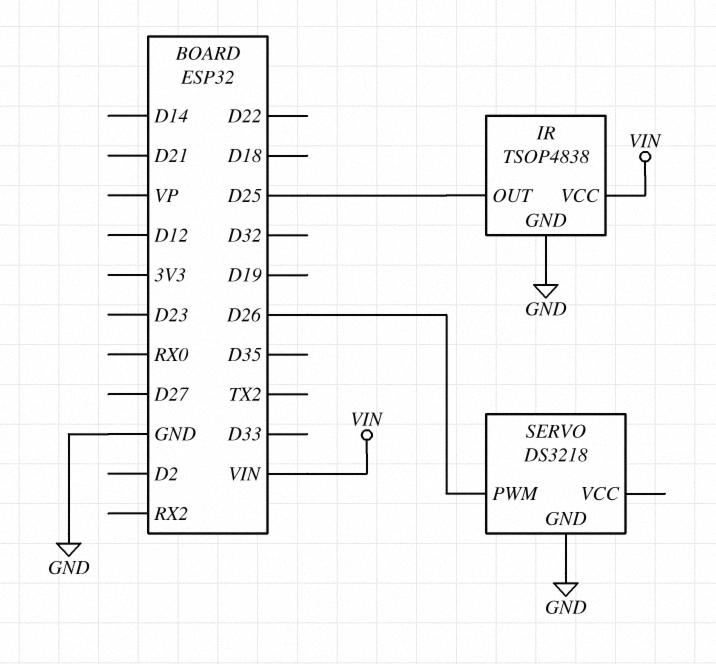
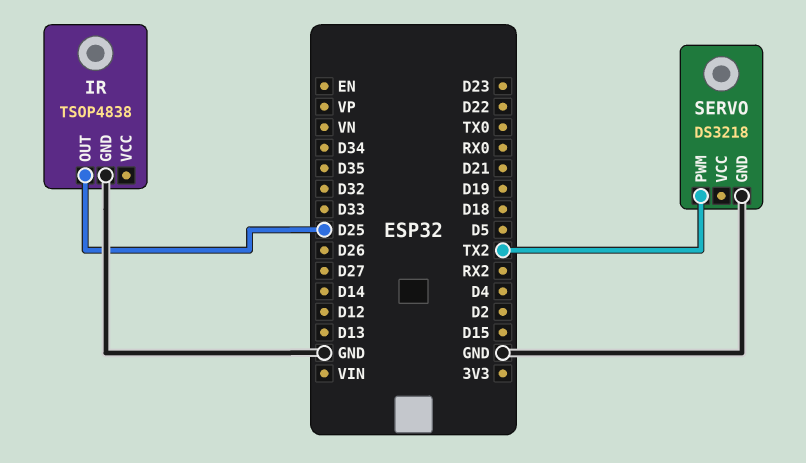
IR pin VCC: VIN -> none
SERVO pin PWM: D26 -> TX2

